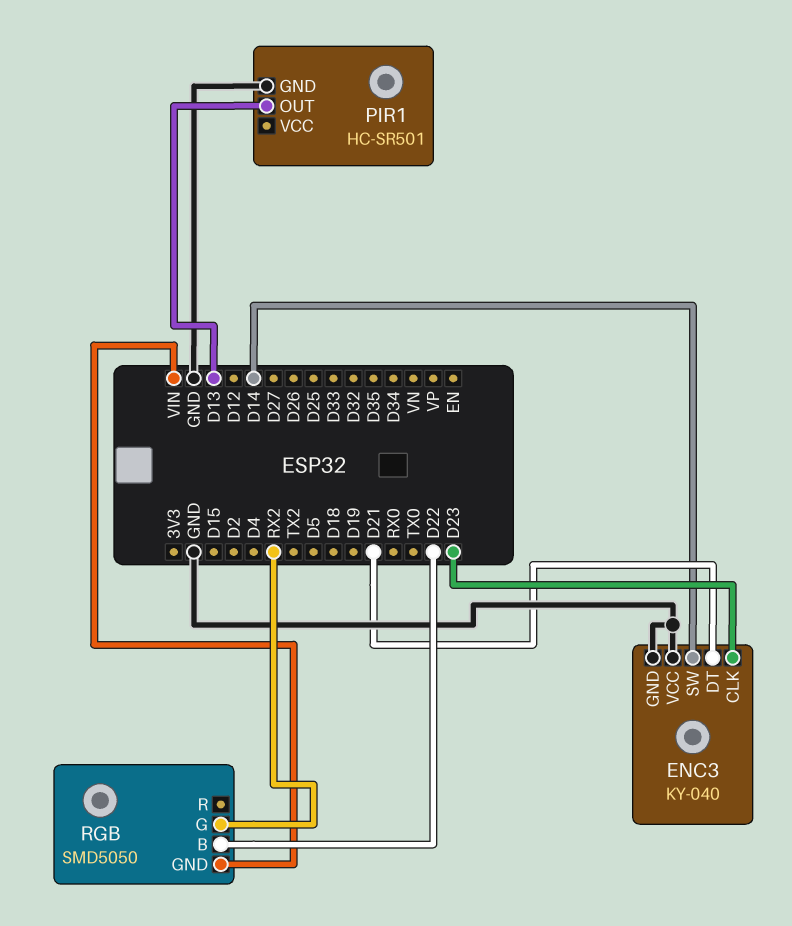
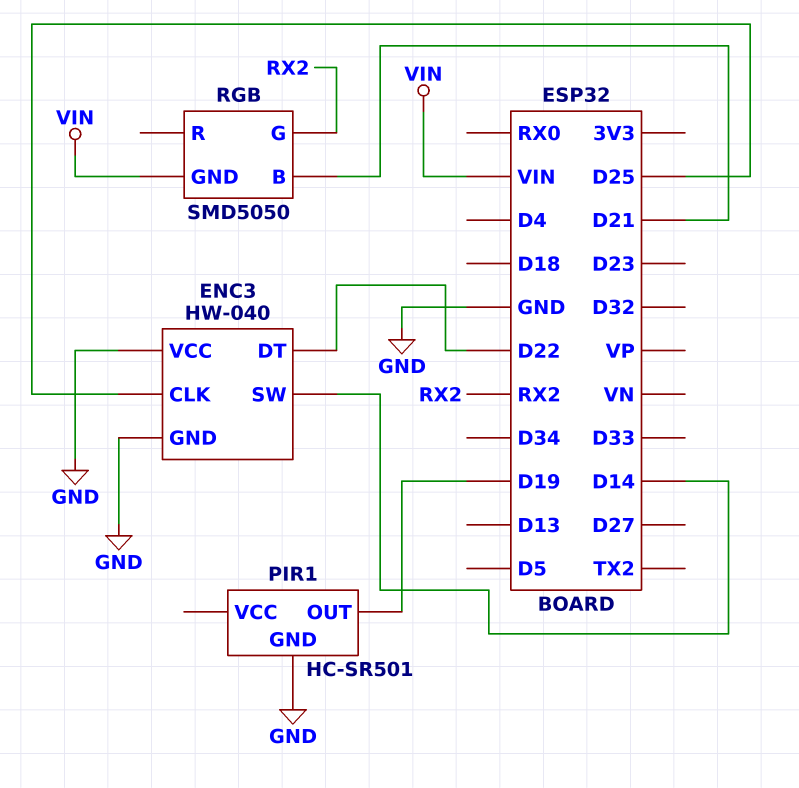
ENC3: KY-040 -> HW-040
ENC3 pin CLK: D23 -> D25
ENC3 pin DT: D21 -> D22
PIR1 pin OUT: D13 -> D19
RGB pin B: D22 -> D21

